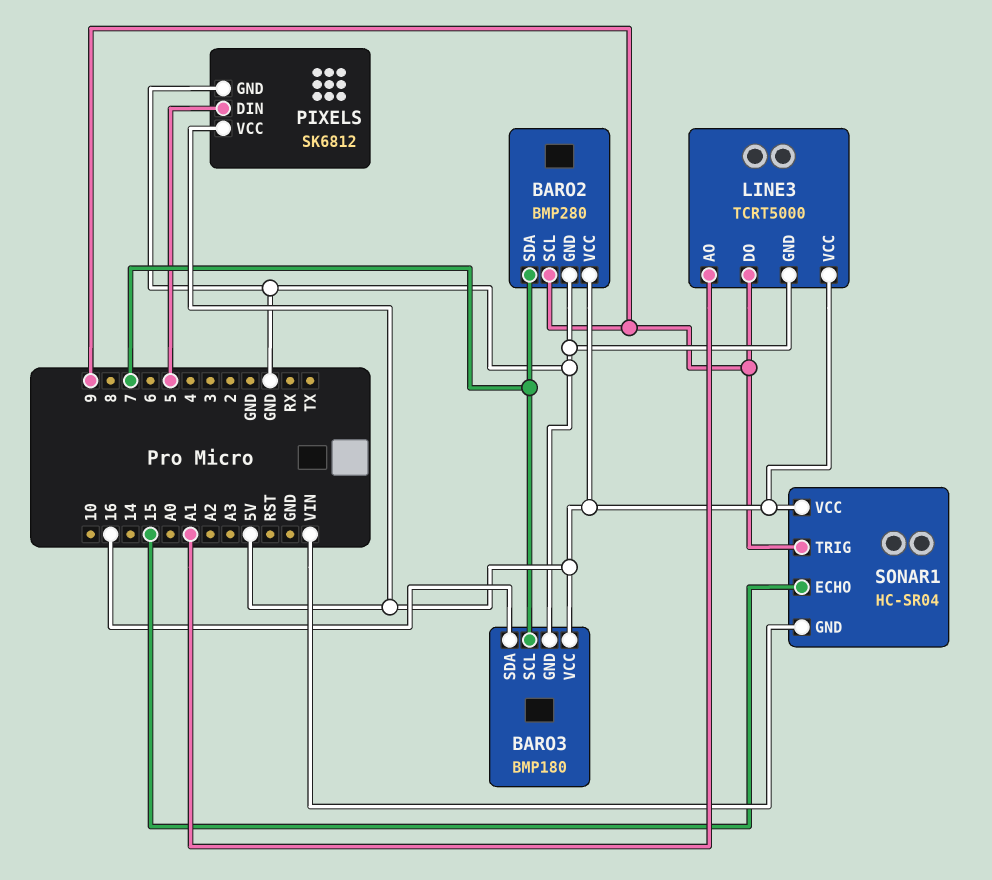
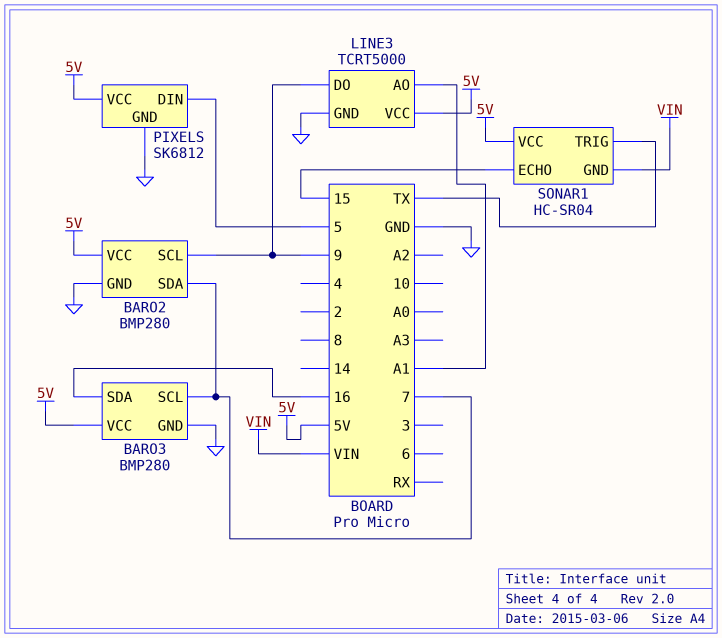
BARO3: BMP180 -> BMP280
SONAR1 pin TRIG: 9 -> TX

